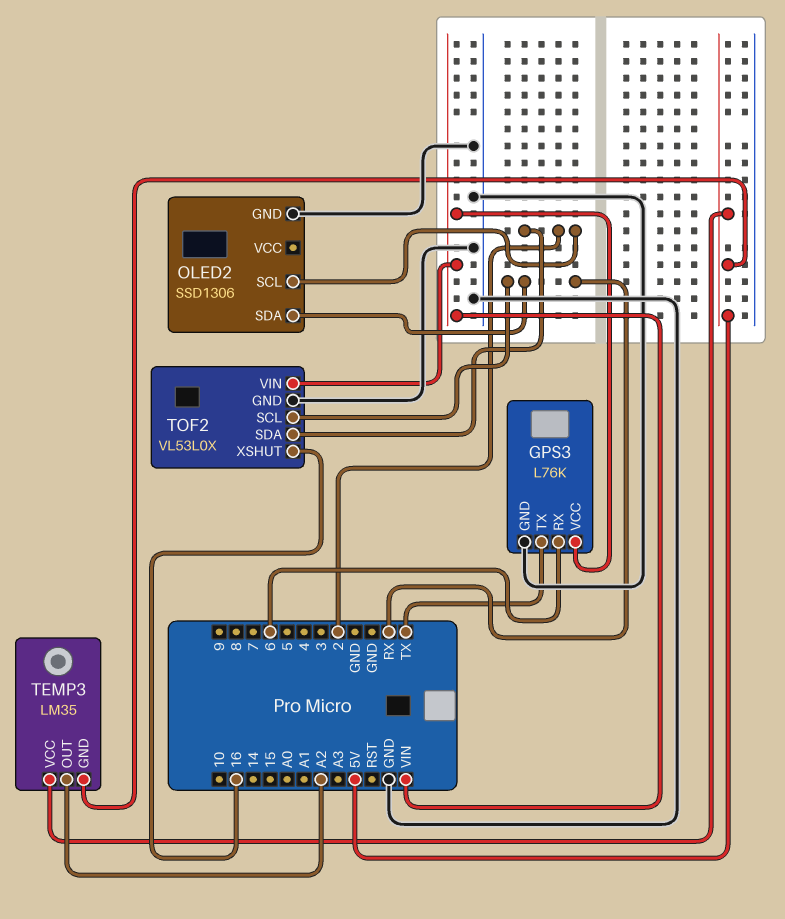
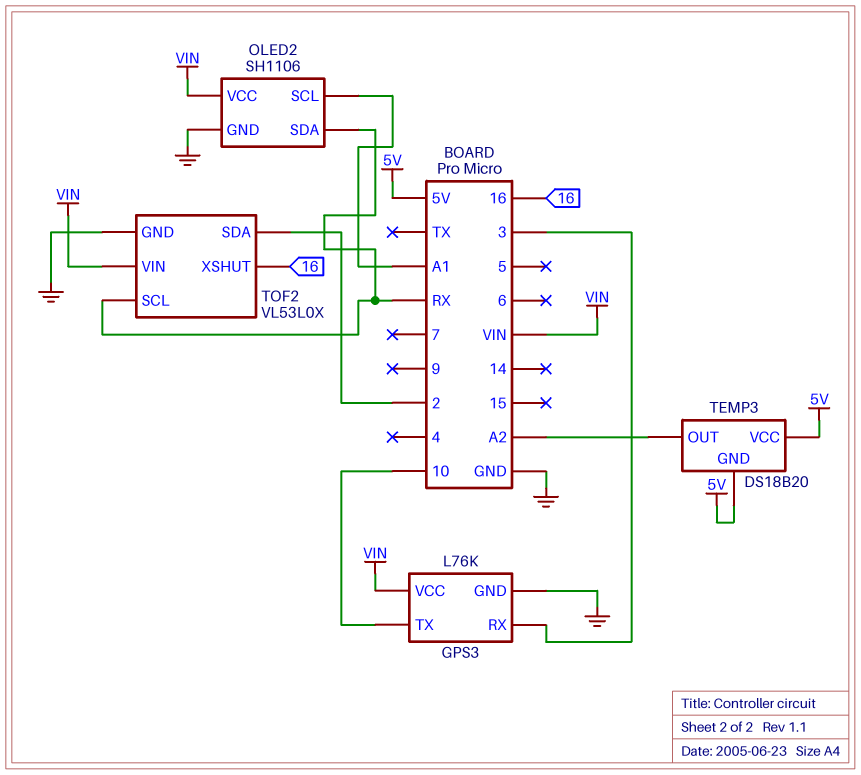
GPS3 pin RX: 6 -> 3
GPS3 pin TX: TX -> 10
OLED2: SSD1306 -> SH1106
OLED2 pin SCL: 2 -> A1
OLED2 pin VCC: none -> VIN
TEMP3: LM35 -> DS18B20

